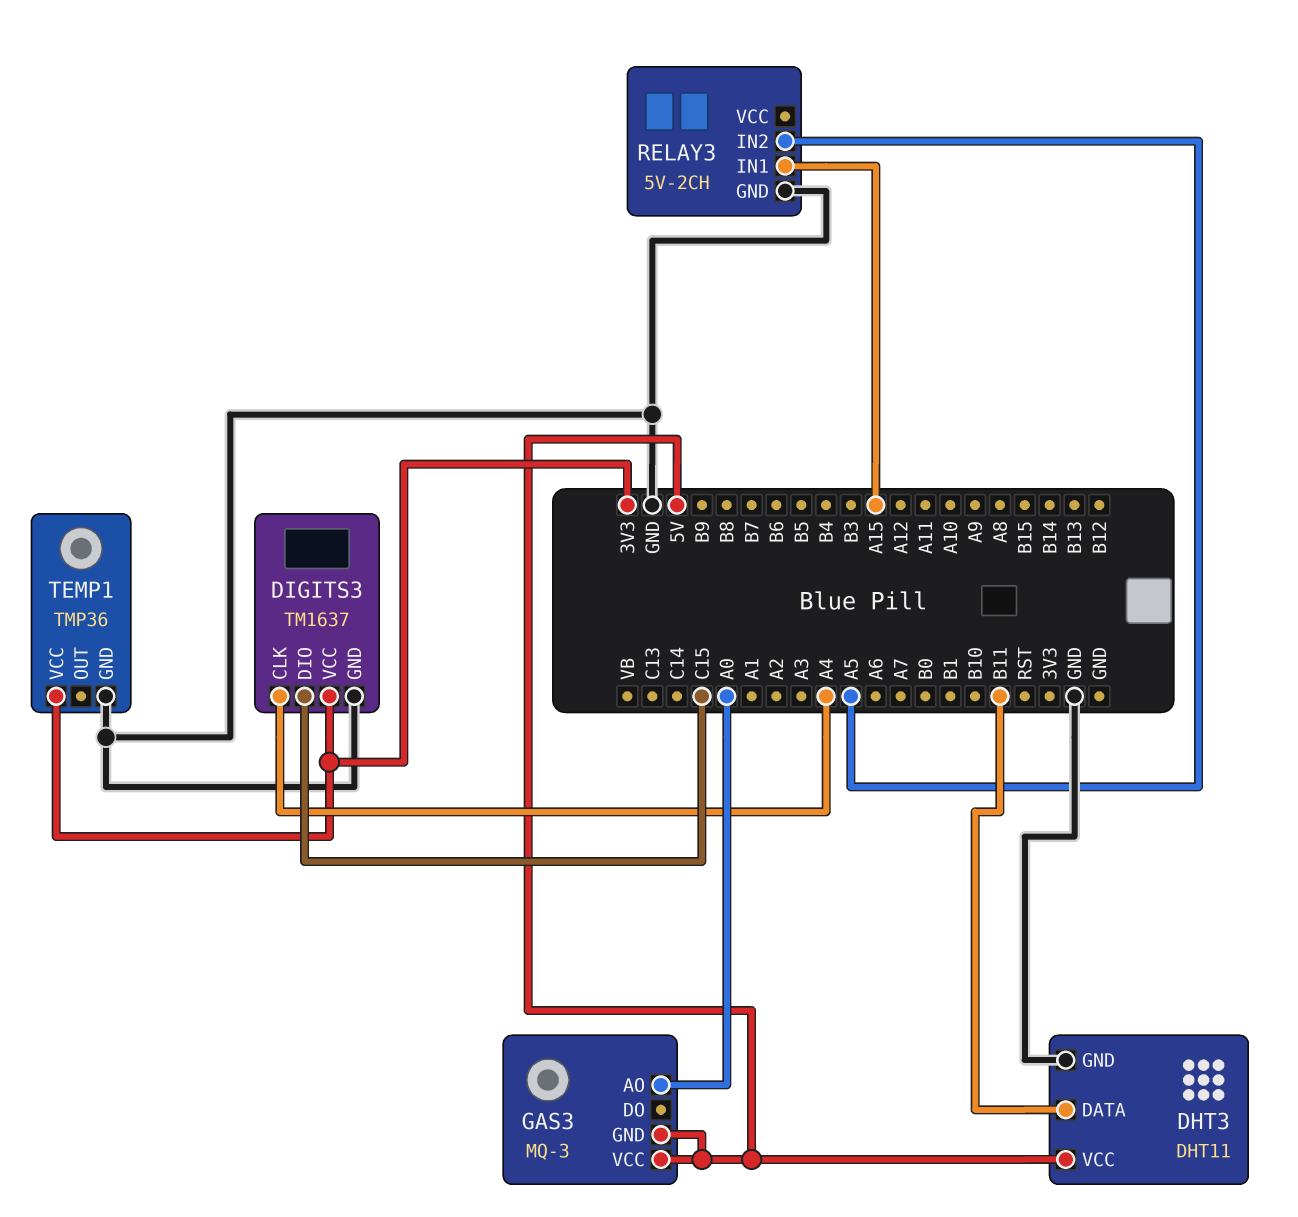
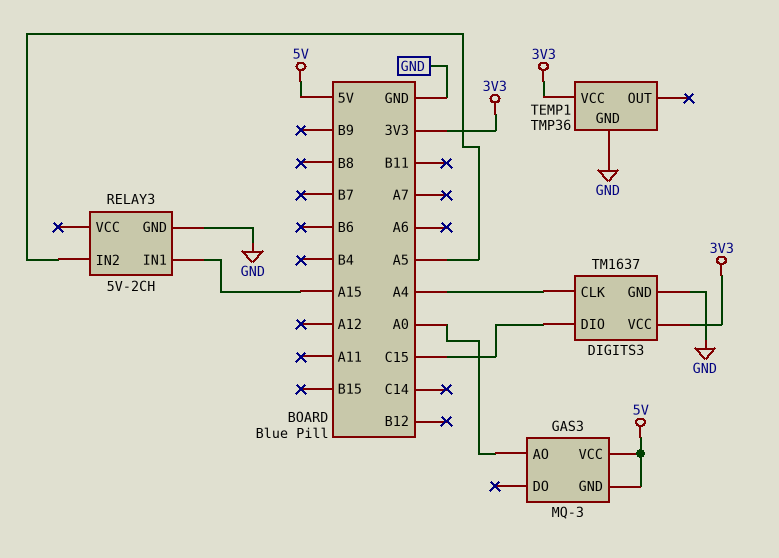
DHT3: DHT11 -> none
DHT3 pin DATA: B11 -> none
DHT3 pin GND: GND -> none
DHT3 pin VCC: 5V -> none

